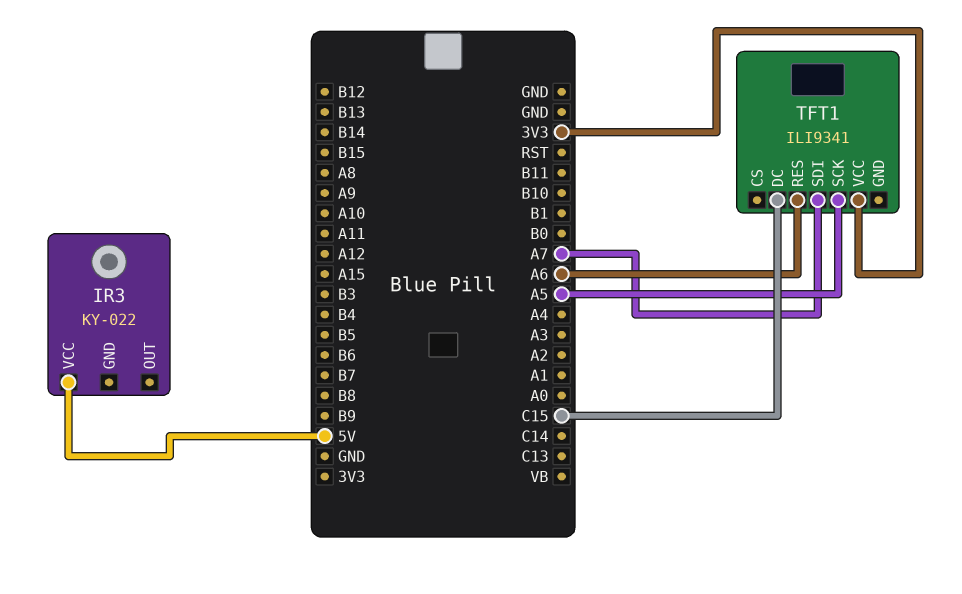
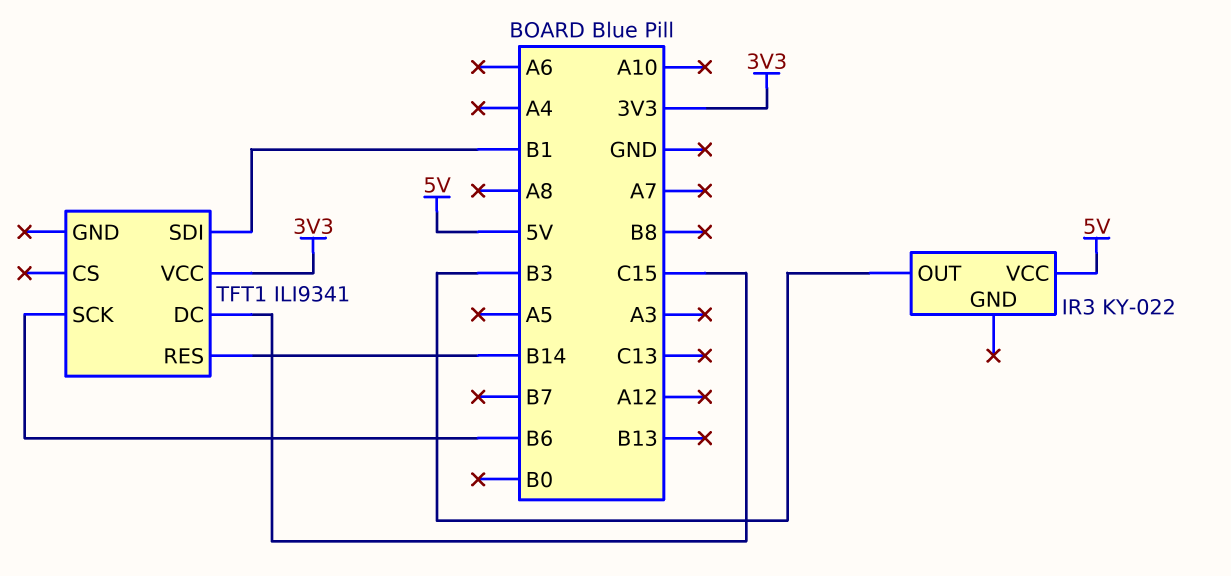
IR3 pin OUT: none -> B3
TFT1 pin RES: A6 -> B14
TFT1 pin SCK: A5 -> B6
TFT1 pin SDI: A7 -> B1

